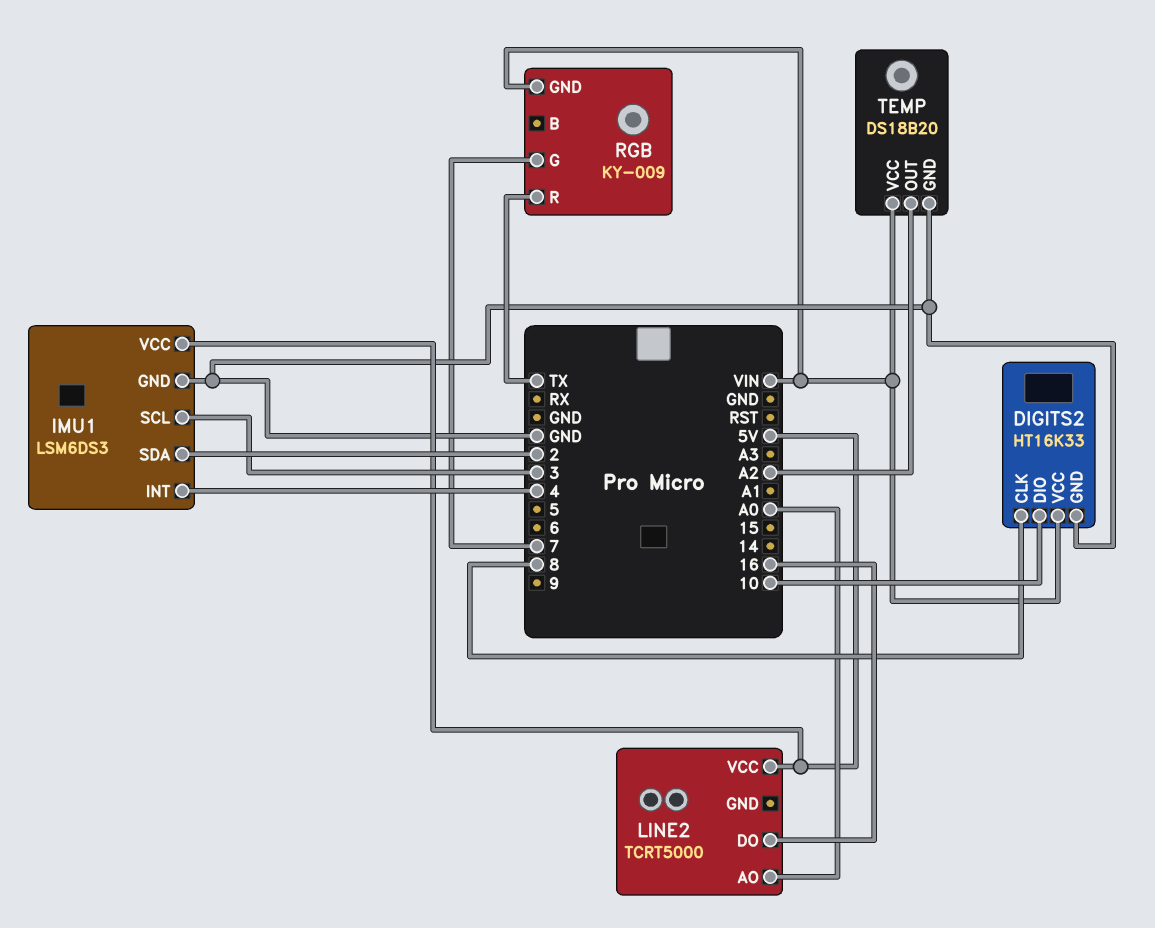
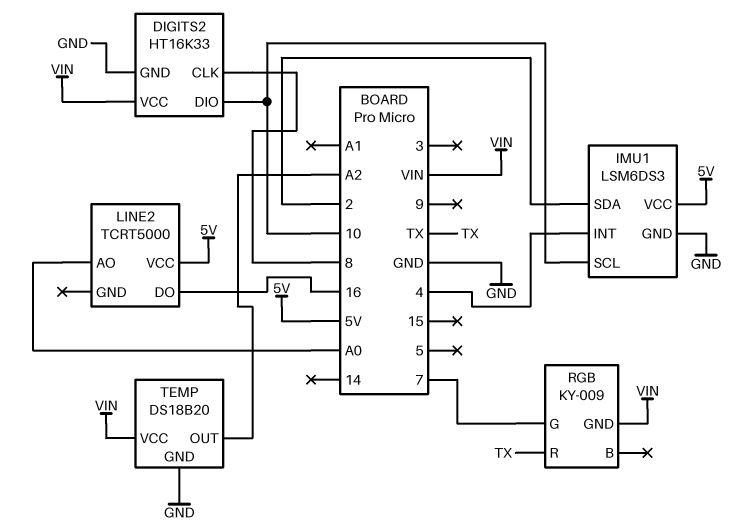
IMU1 pin SCL: 3 -> 10

